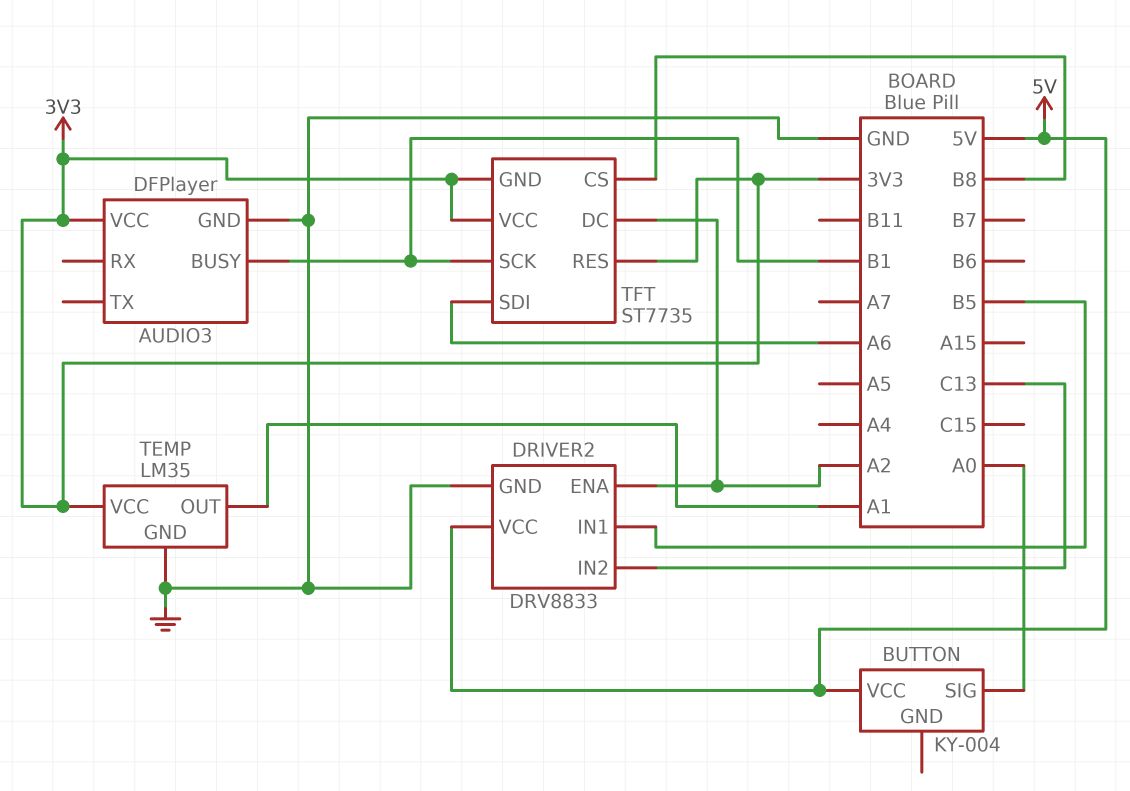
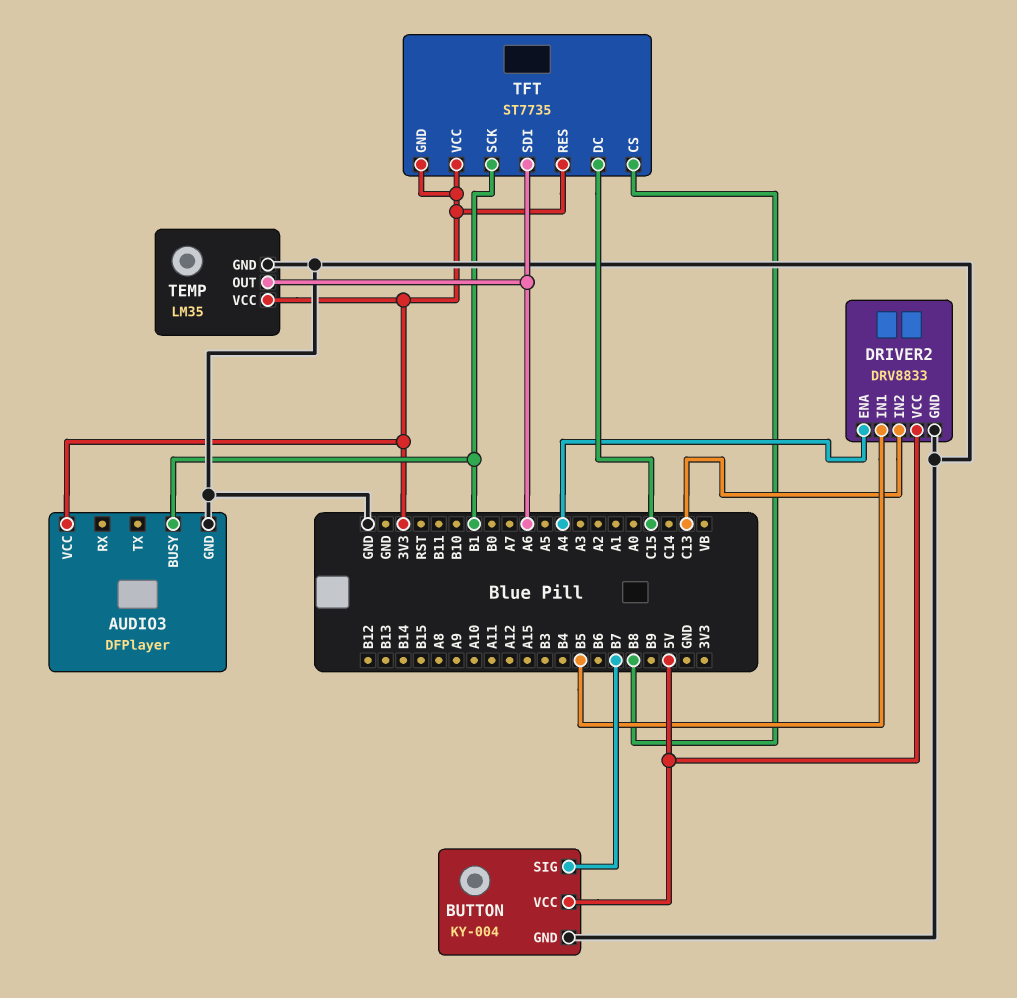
BUTTON pin GND: none -> GND
BUTTON pin SIG: A0 -> B7
DRIVER2 pin ENA: A2 -> A4
TEMP pin OUT: A1 -> A6
TFT pin DC: A2 -> C15

